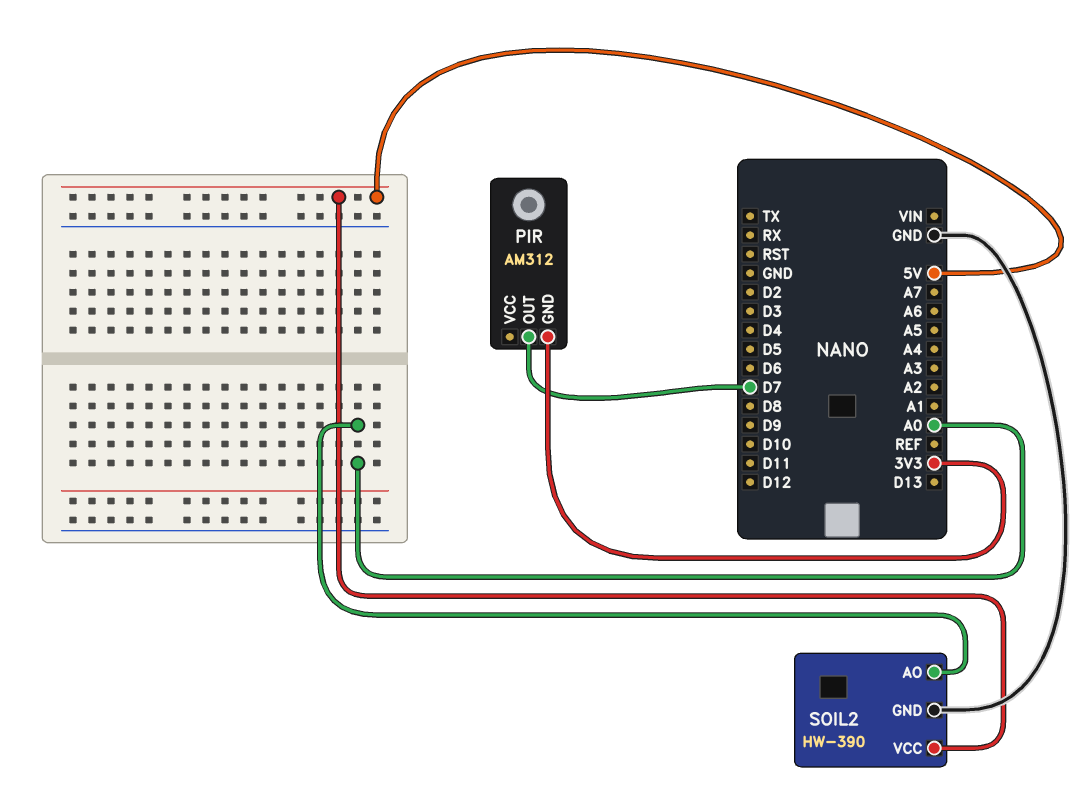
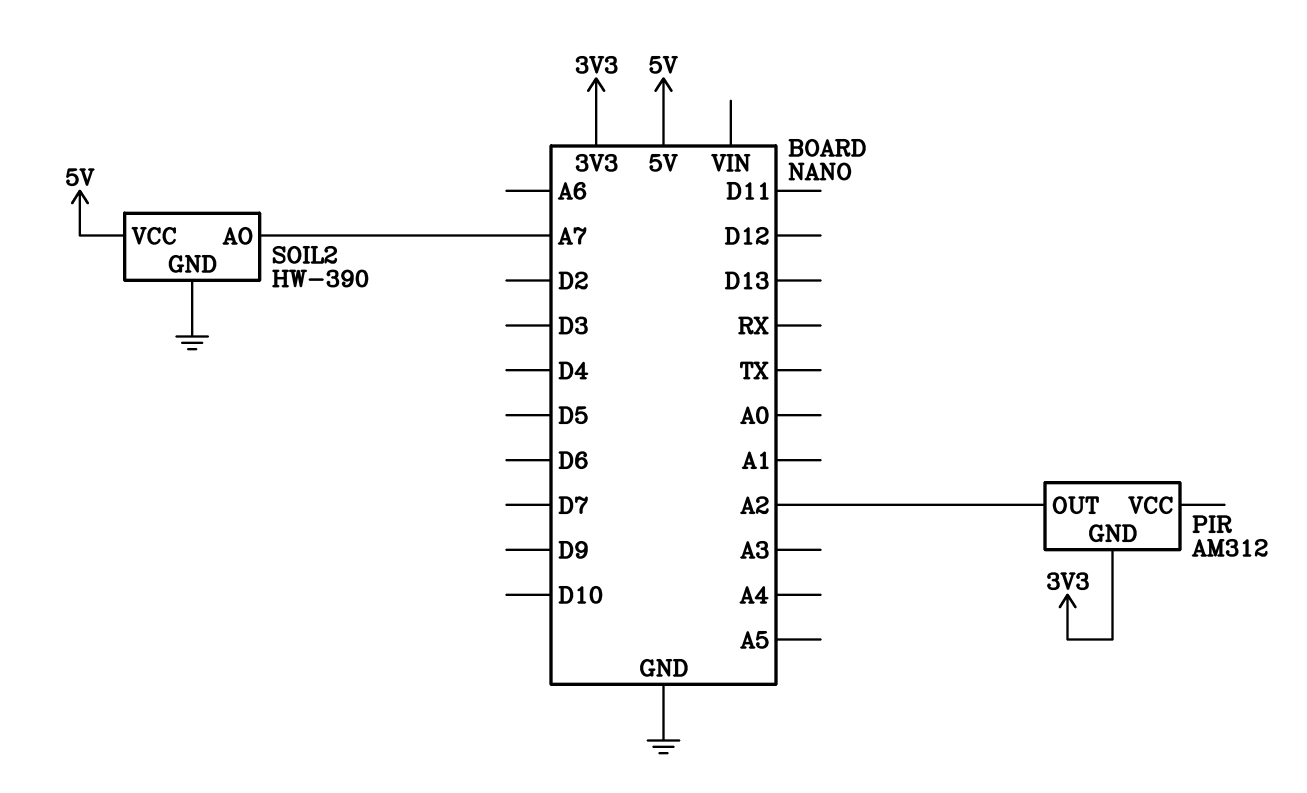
PIR pin OUT: D7 -> A2
SOIL2 pin AO: A0 -> A7

